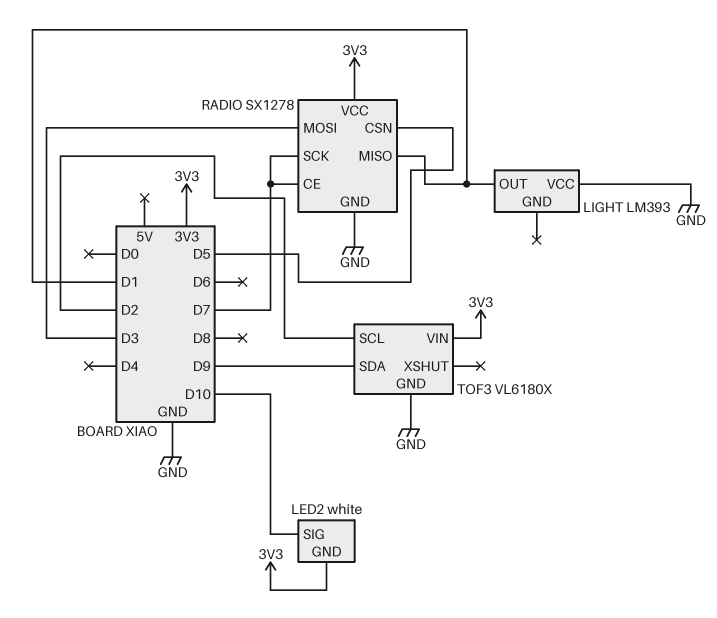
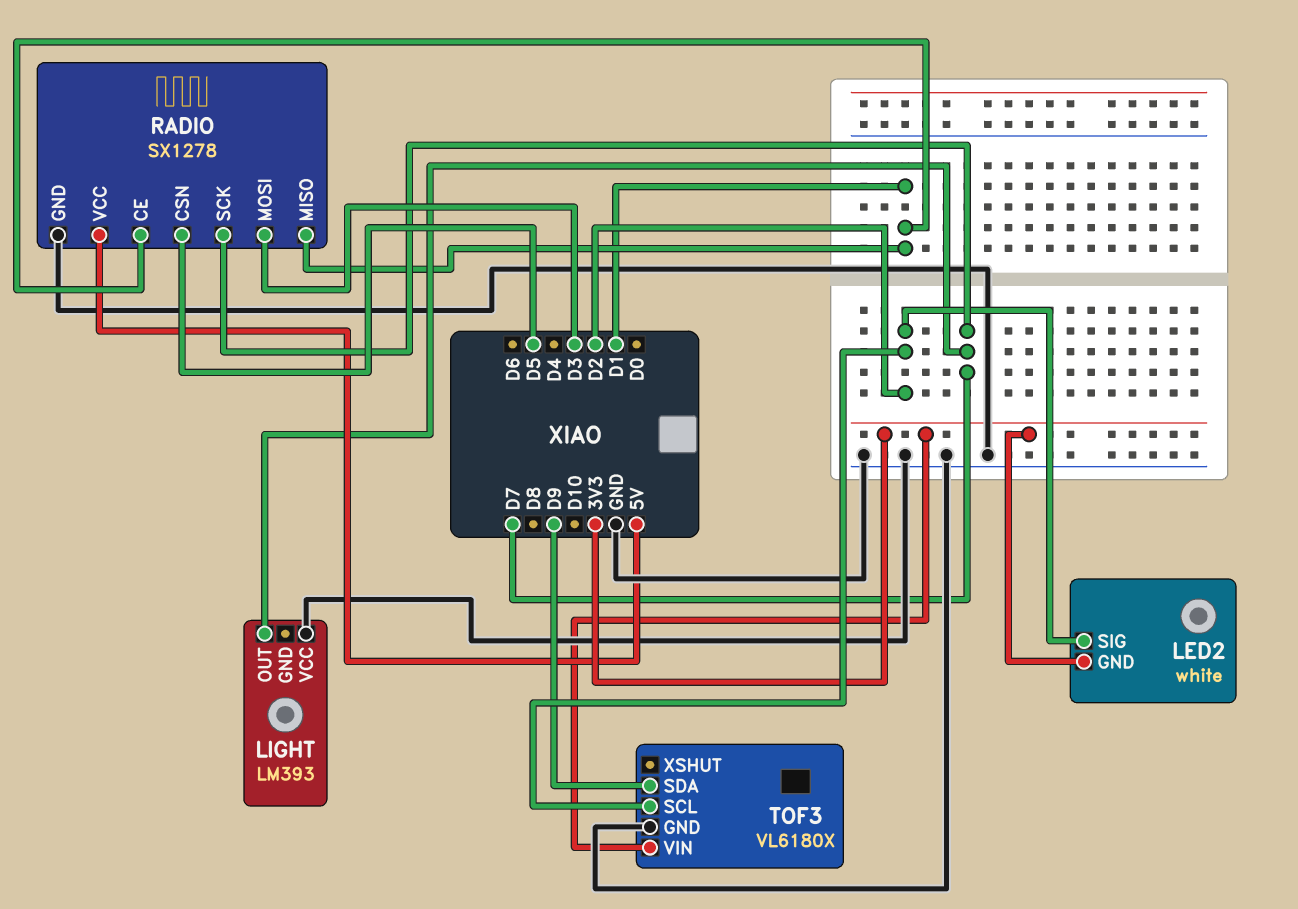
LED2 pin SIG: D10 -> D2
LIGHT pin OUT: D1 -> D7
RADIO pin CE: D7 -> D1
RADIO pin VCC: 3V3 -> 5V

